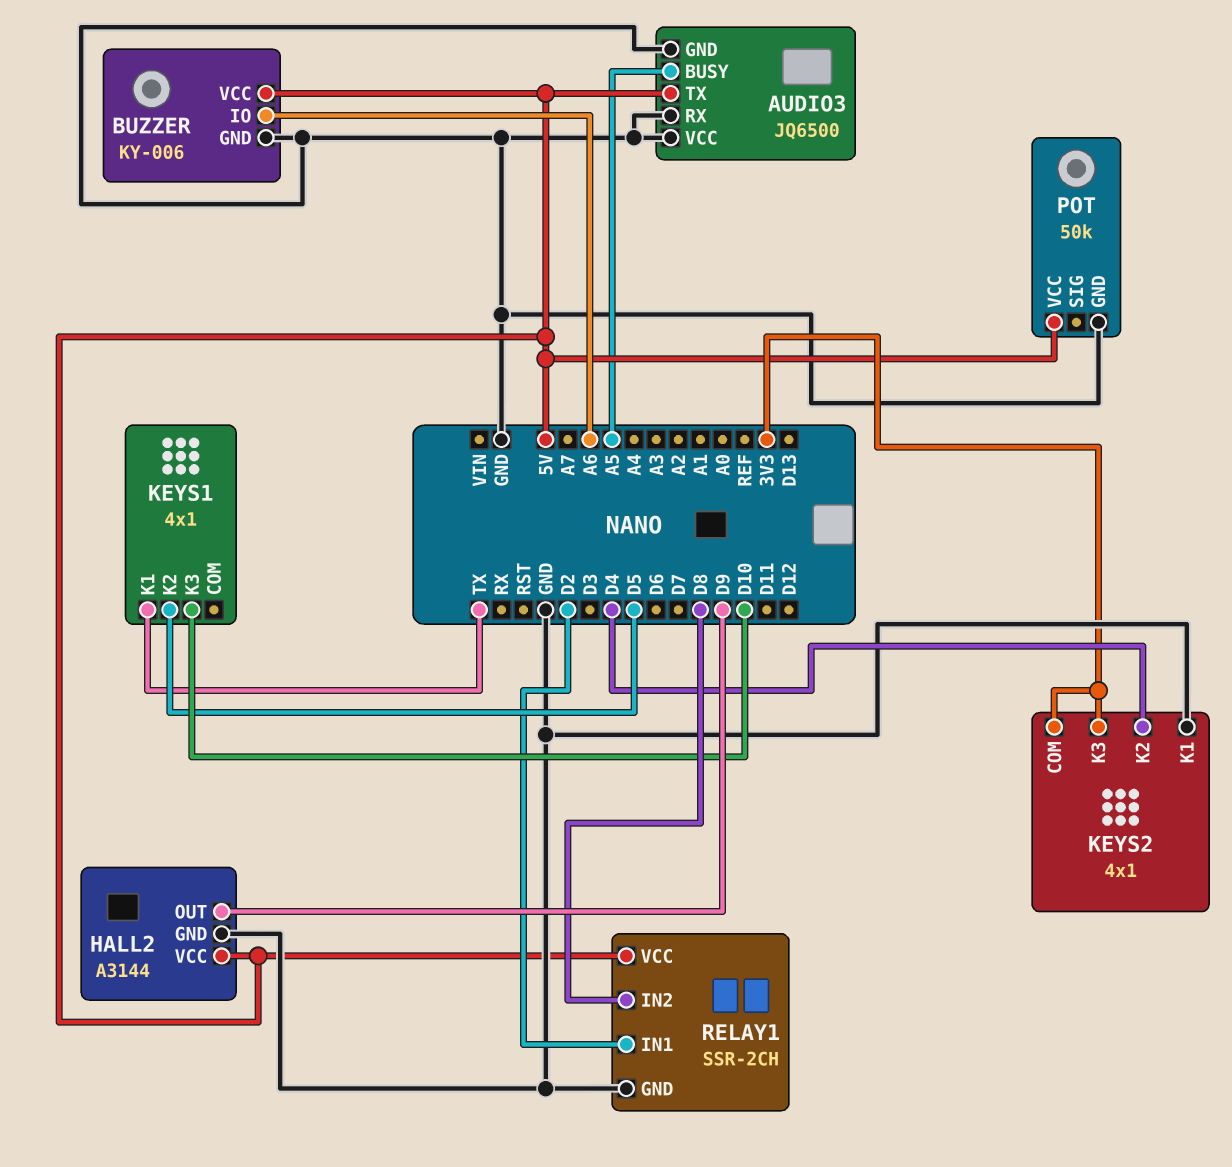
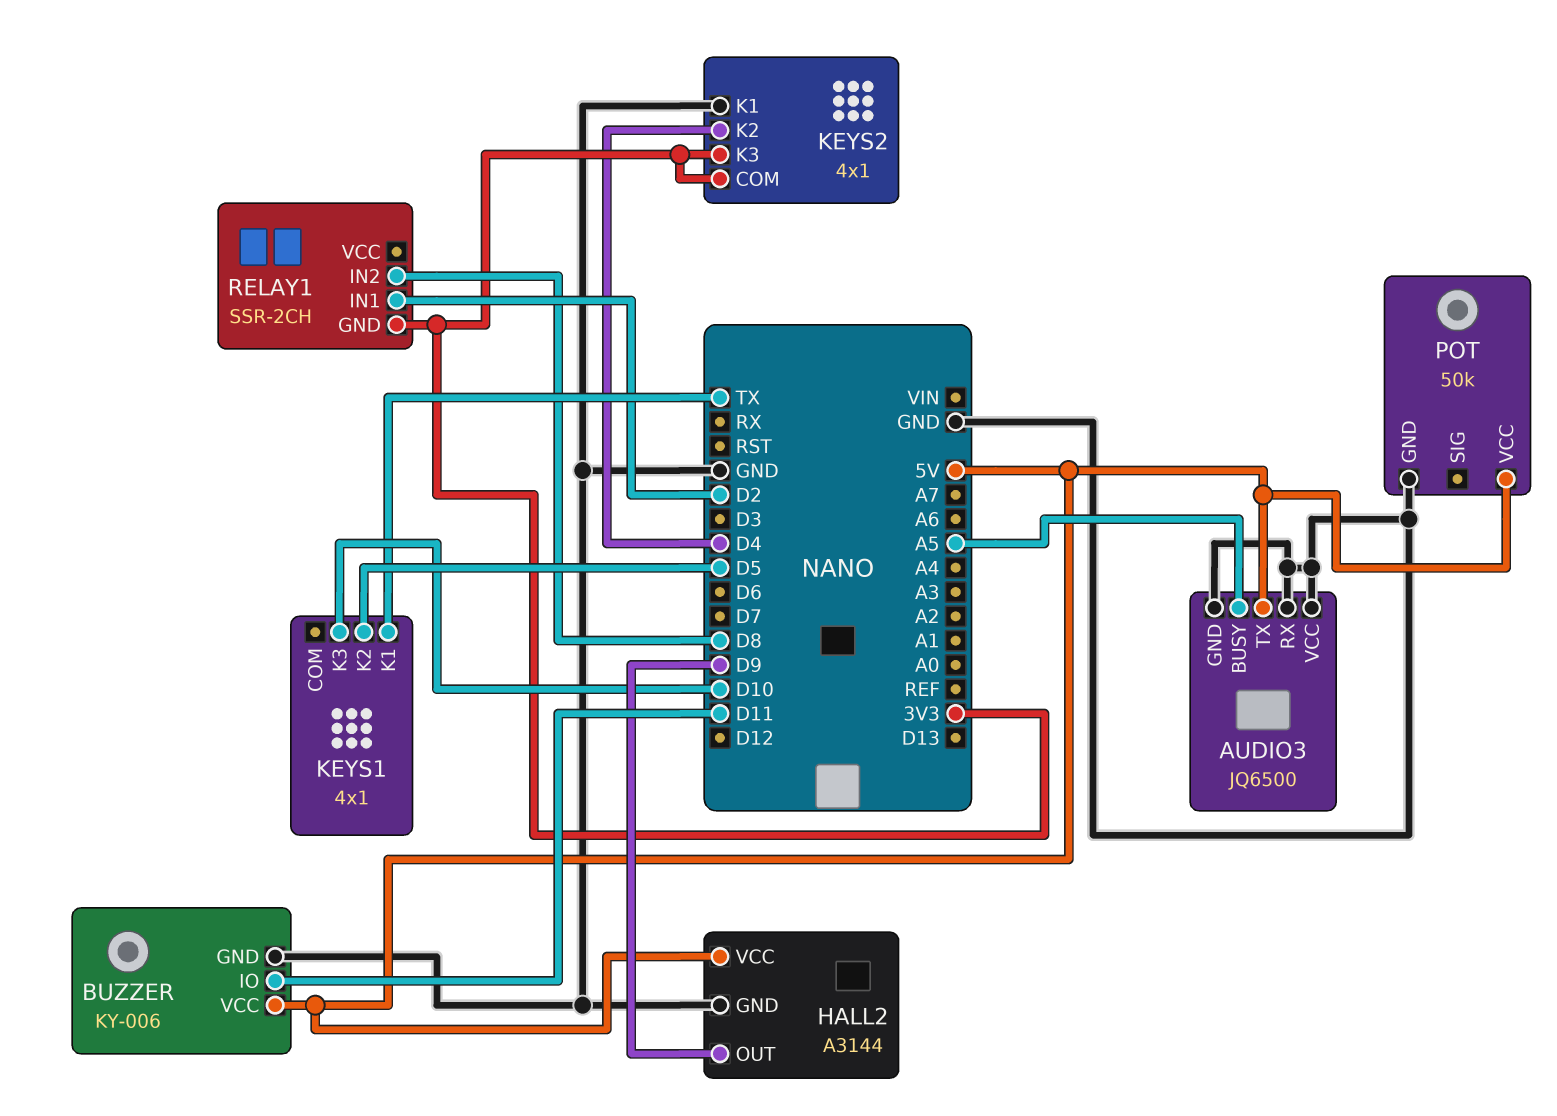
BUZZER pin IO: A6 -> D11
RELAY1 pin GND: GND -> 3V3
RELAY1 pin VCC: 5V -> none

